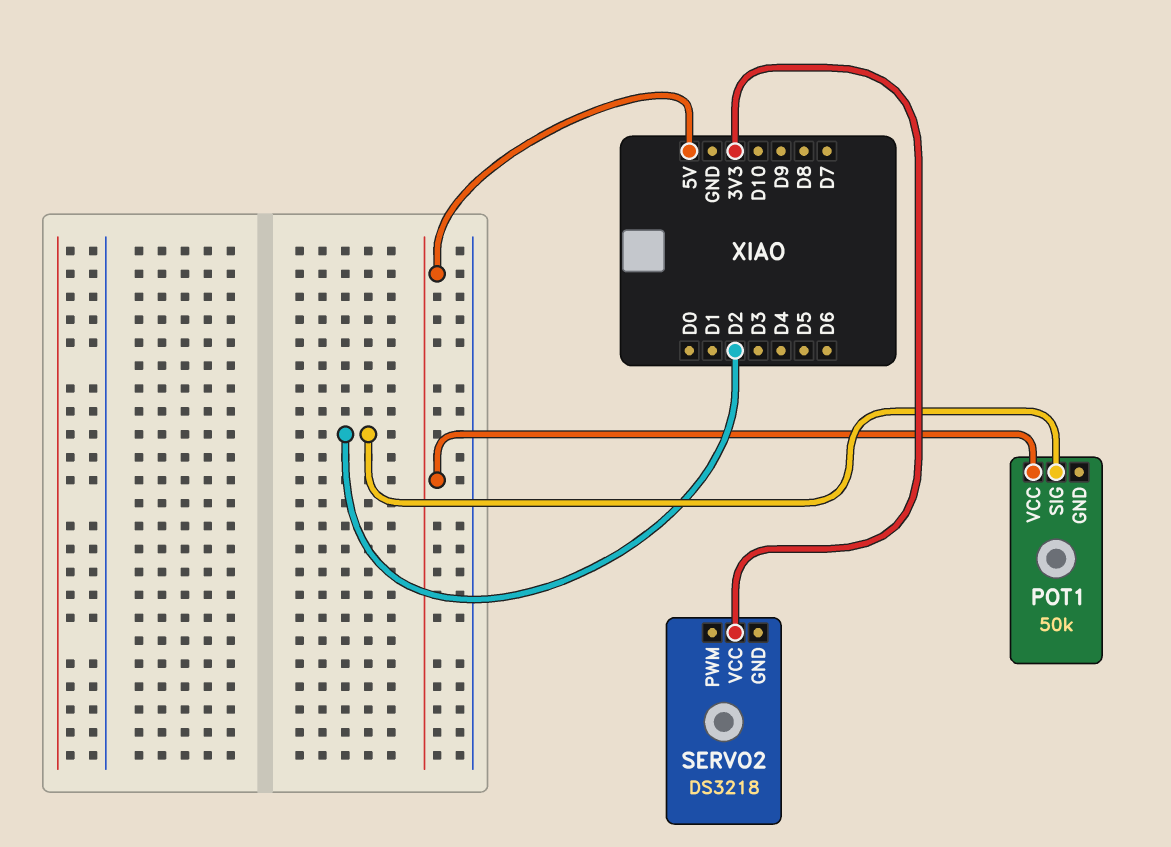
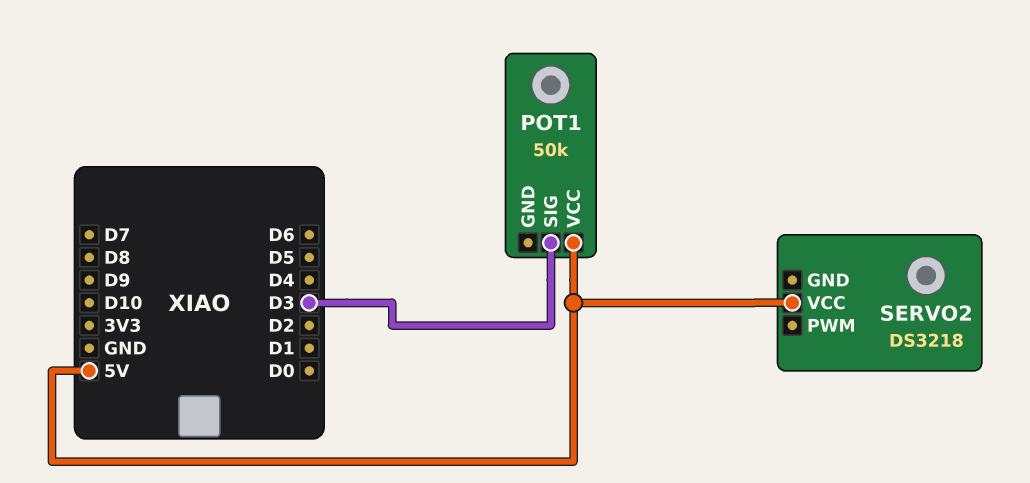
POT1 pin SIG: D2 -> D3
SERVO2 pin VCC: 3V3 -> 5V

